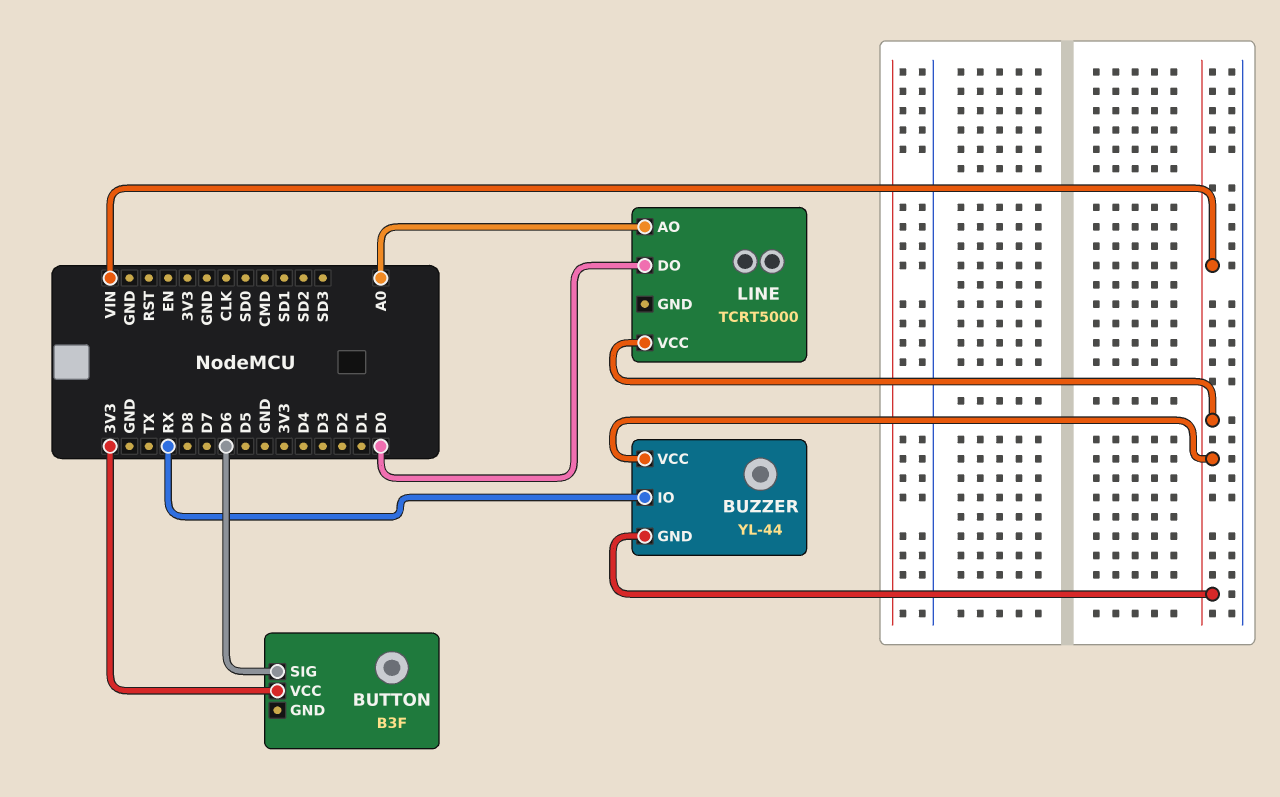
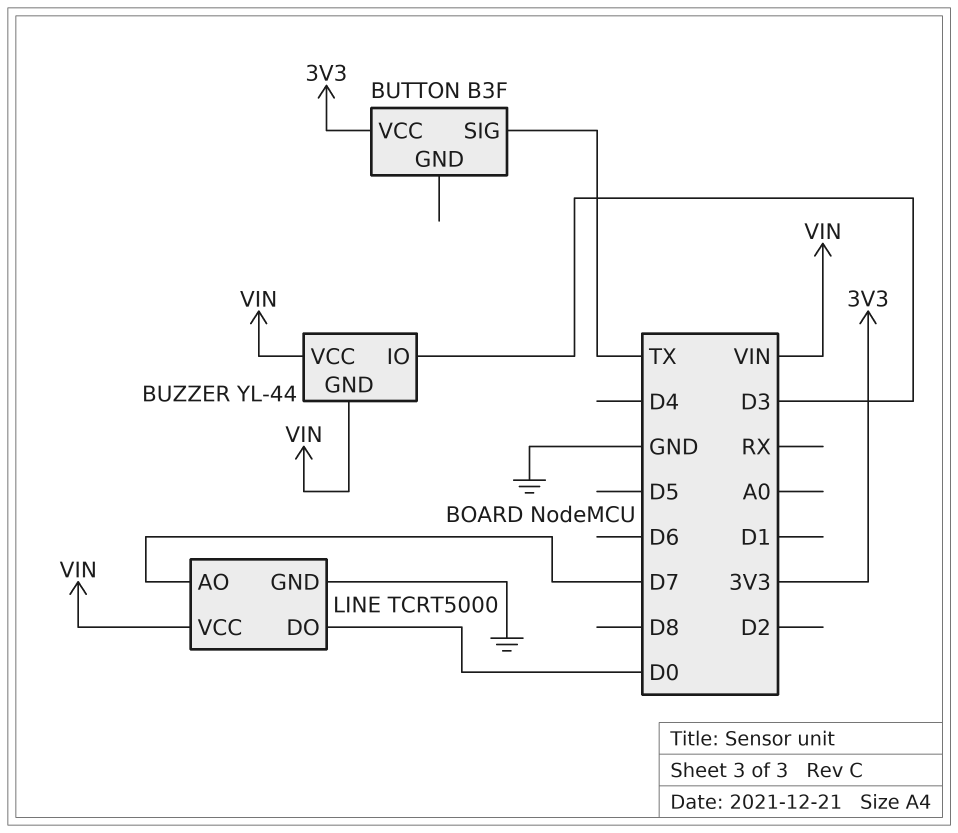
BUTTON pin SIG: D6 -> TX
BUZZER pin IO: RX -> D3
LINE pin AO: A0 -> D7
LINE pin GND: none -> GND

